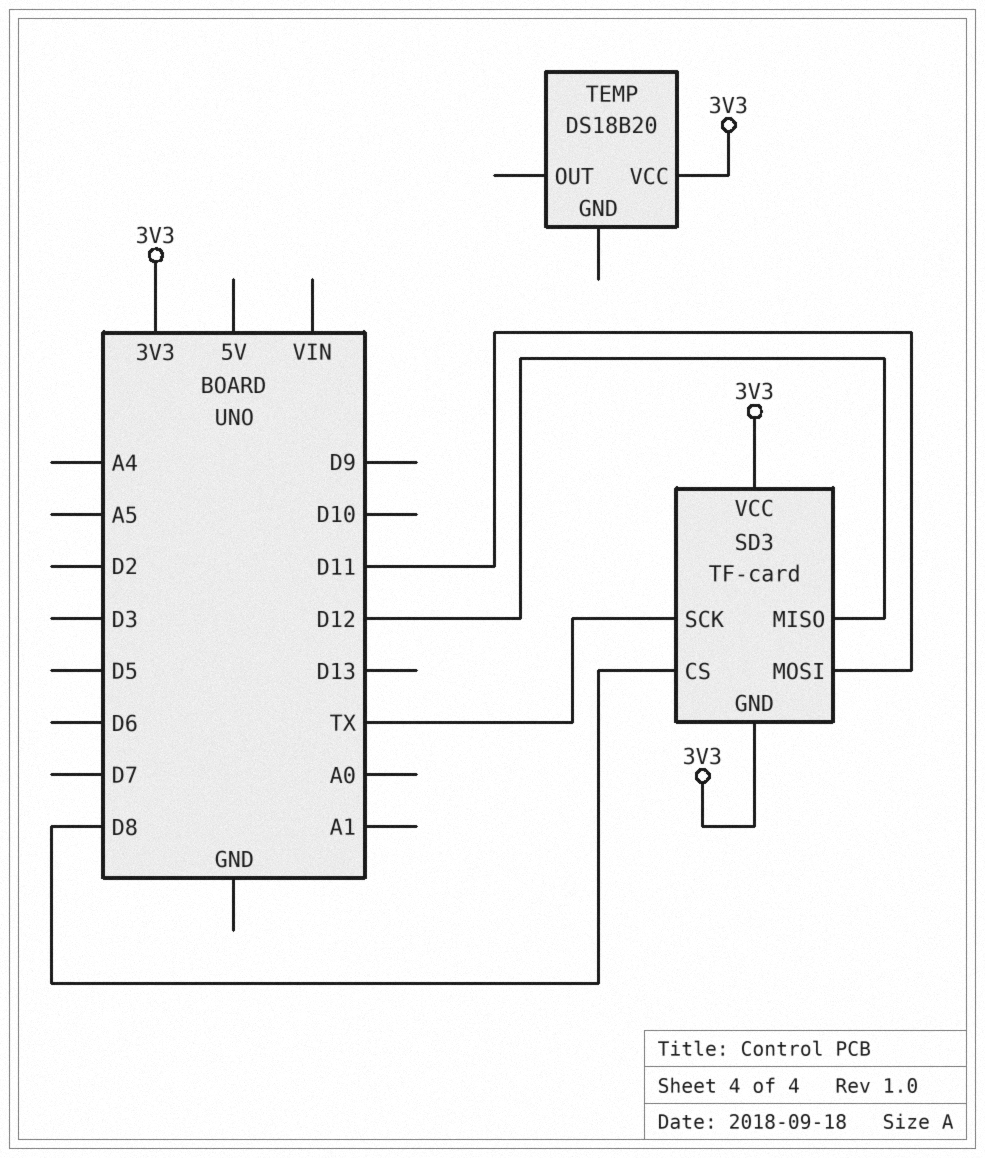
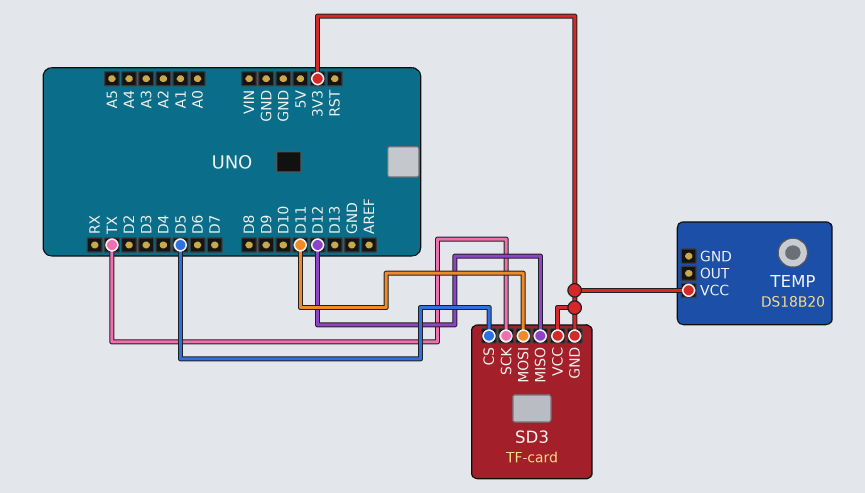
SD3 pin CS: D8 -> D5

